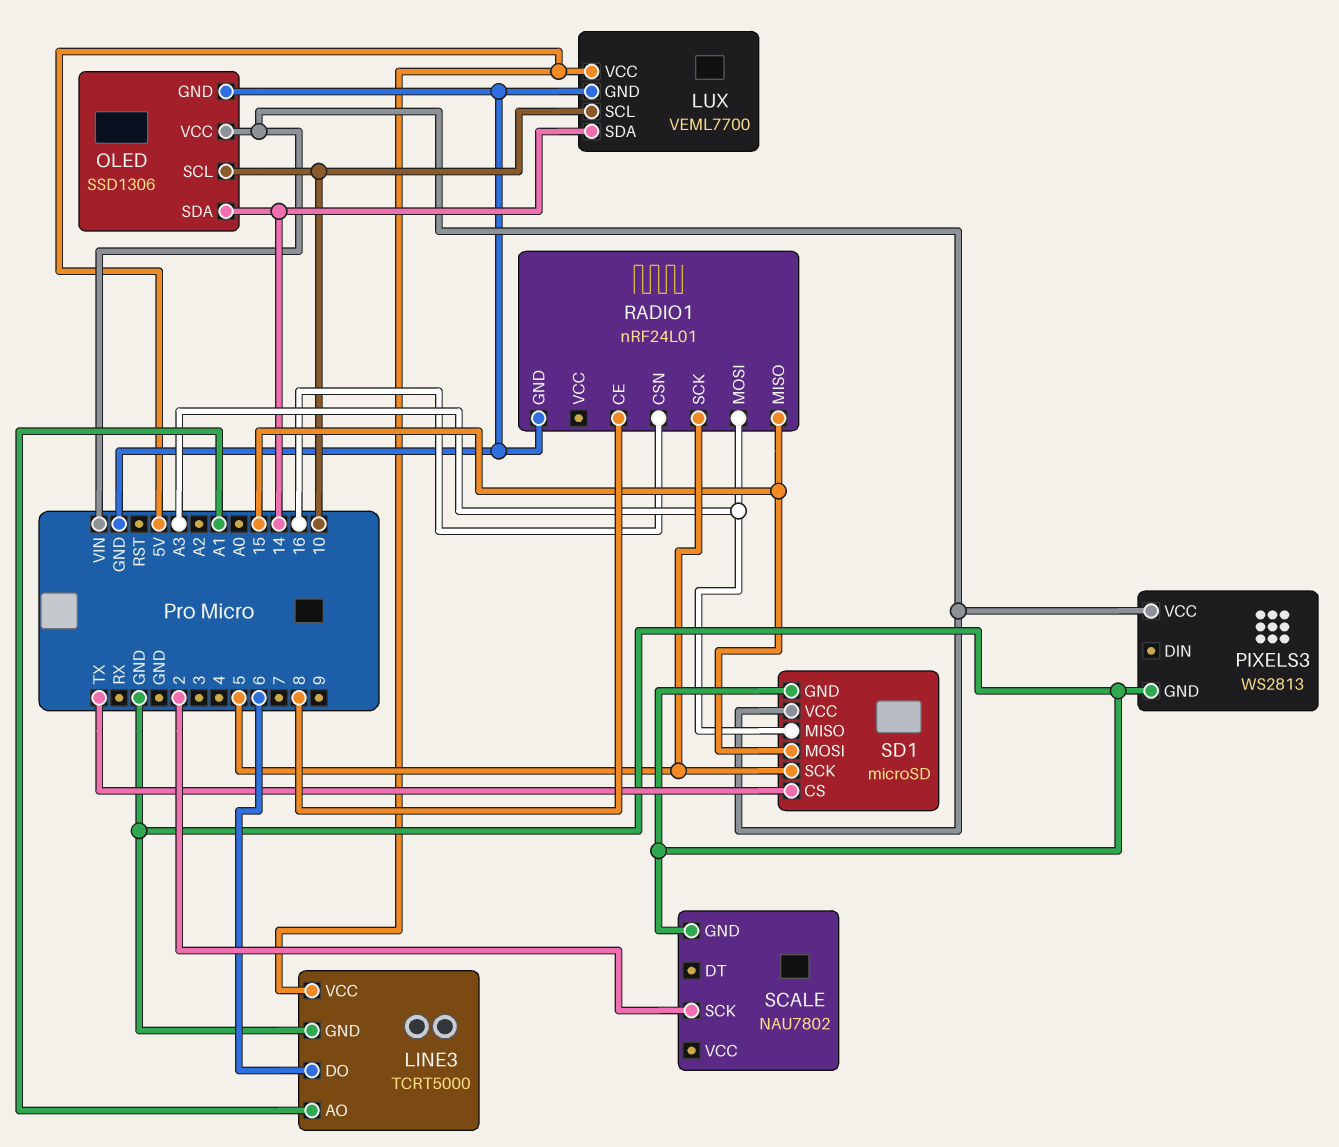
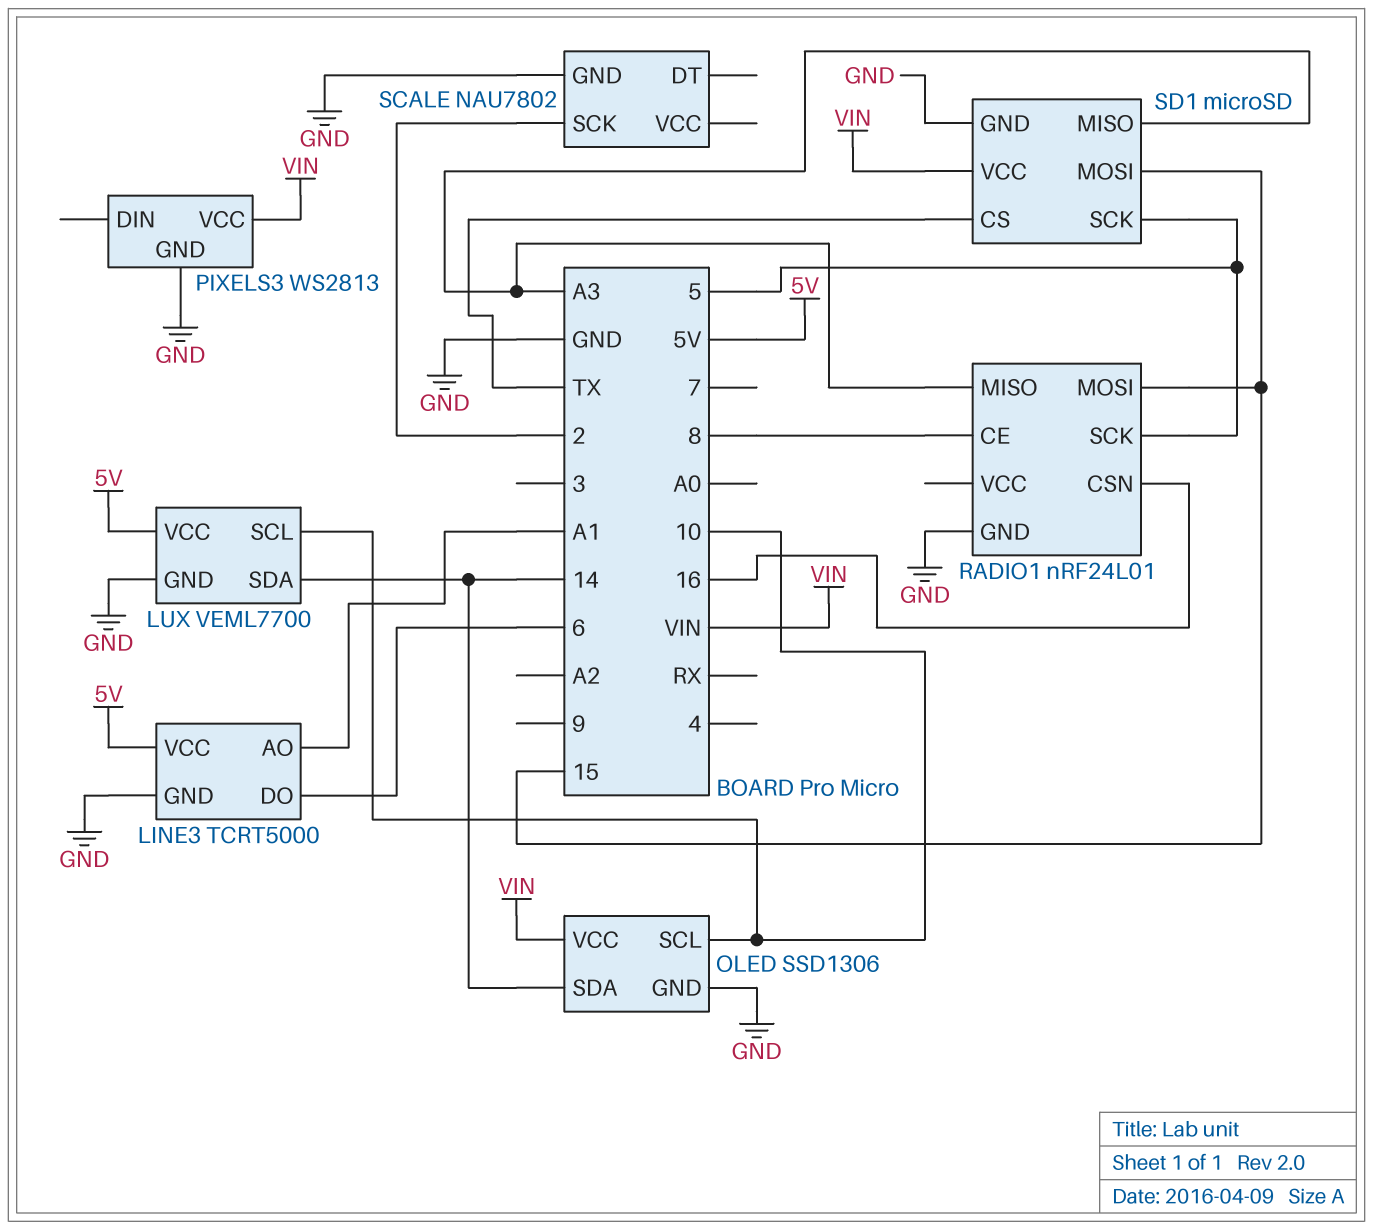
RADIO1 pin MISO: 15 -> A3
RADIO1 pin MOSI: A3 -> 15

